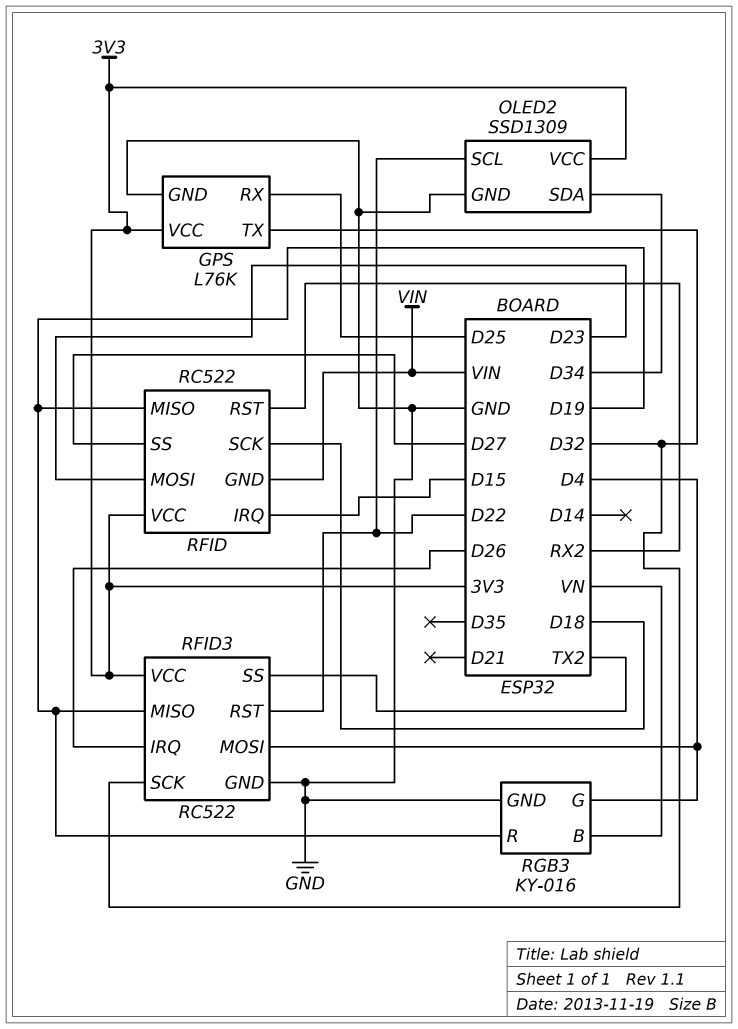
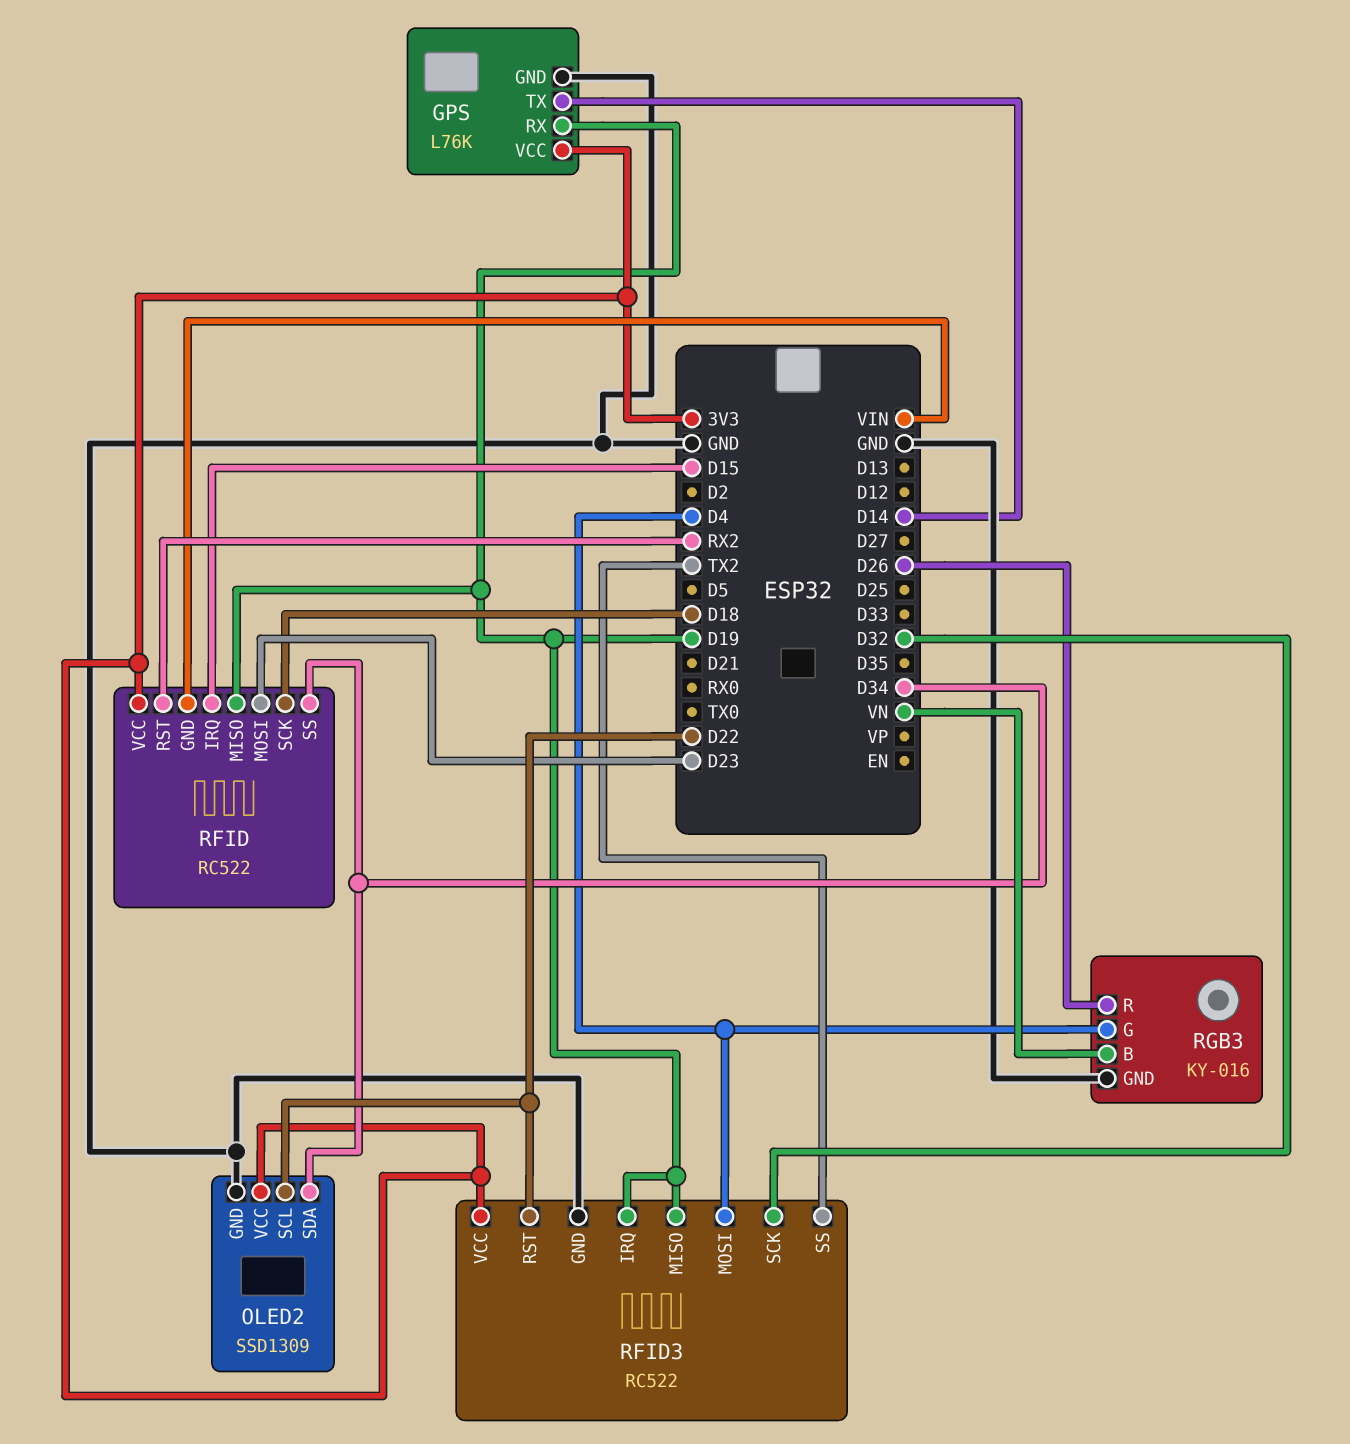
GPS pin RX: D25 -> D19
GPS pin TX: D32 -> D14
RFID pin SS: D27 -> D34
RFID3 pin IRQ: D26 -> D19
RGB3 pin R: D19 -> D26

